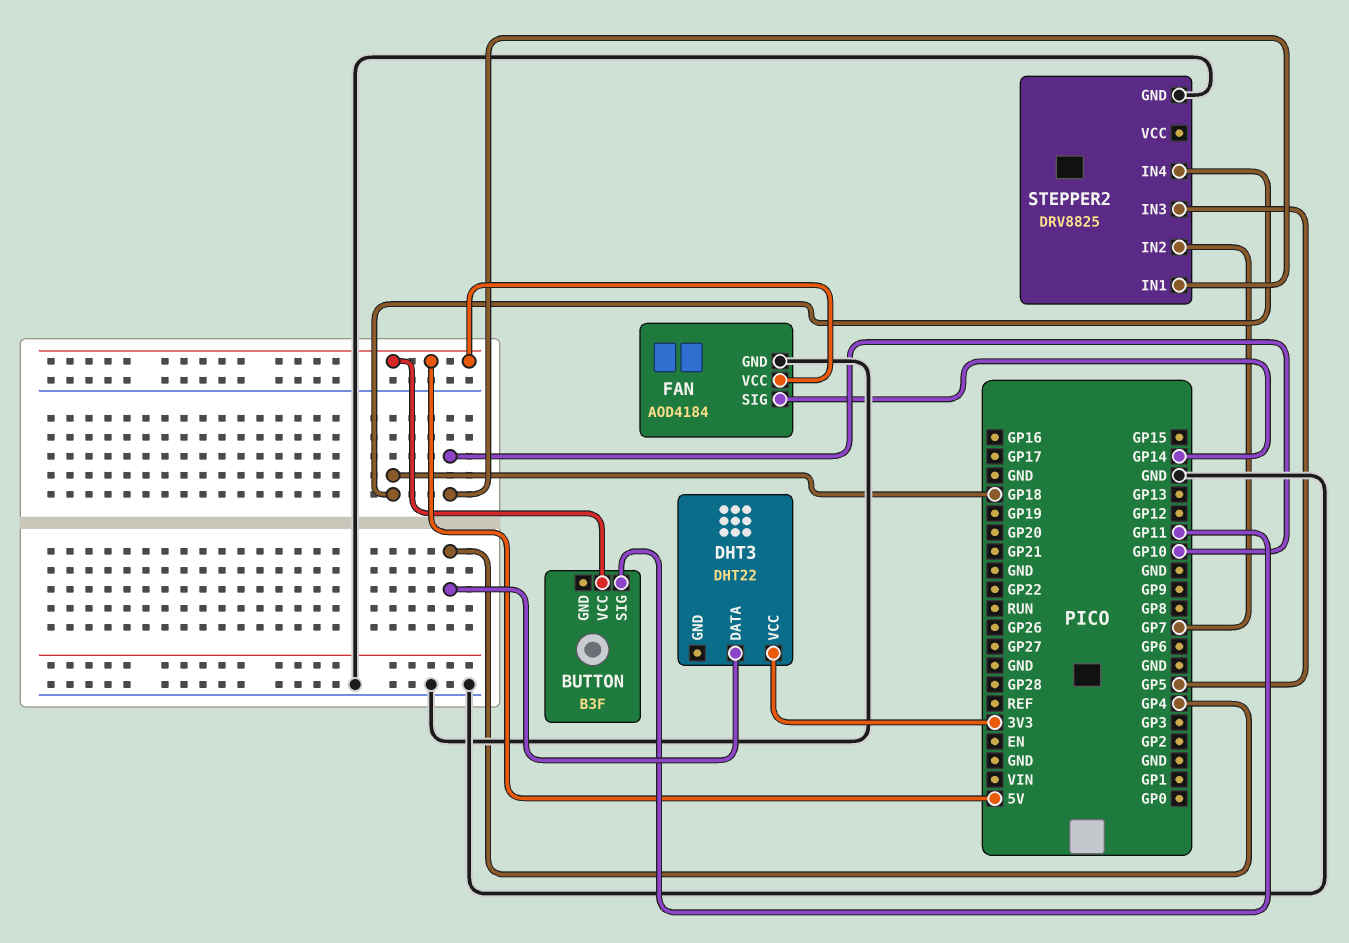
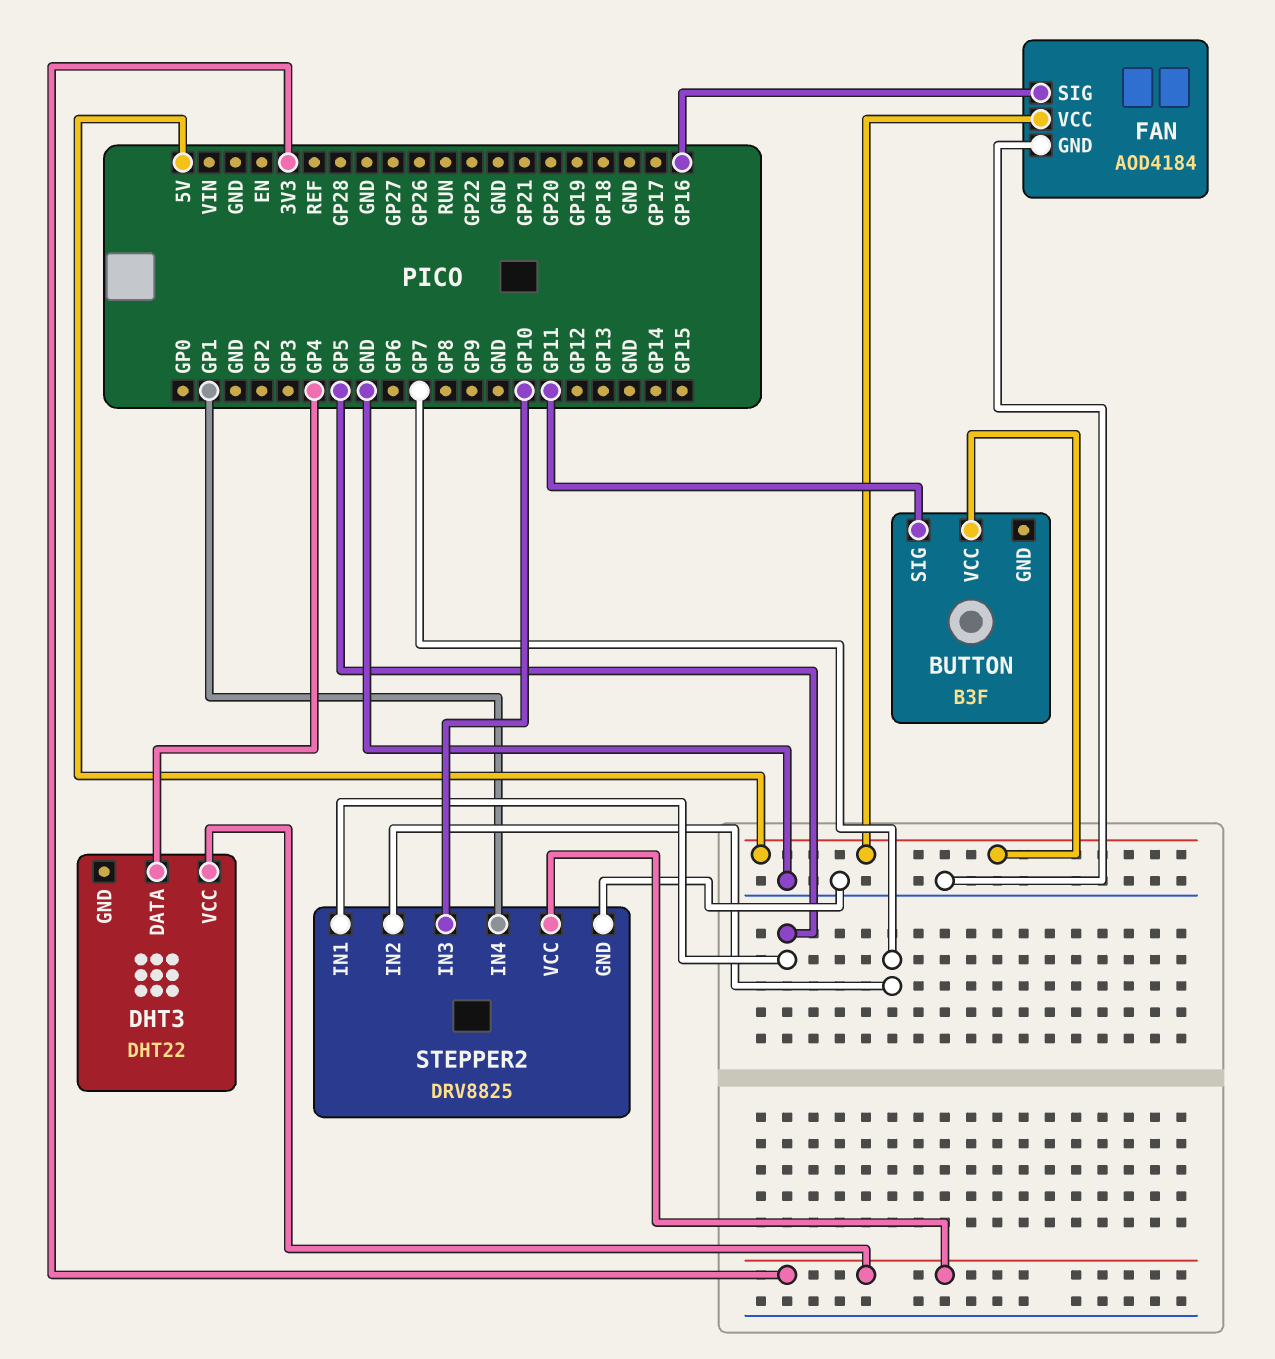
FAN pin SIG: GP14 -> GP16
STEPPER2 pin IN1: GP10 -> GP5
STEPPER2 pin IN3: GP5 -> GP10
STEPPER2 pin IN4: GP18 -> GP1
STEPPER2 pin VCC: none -> 3V3

